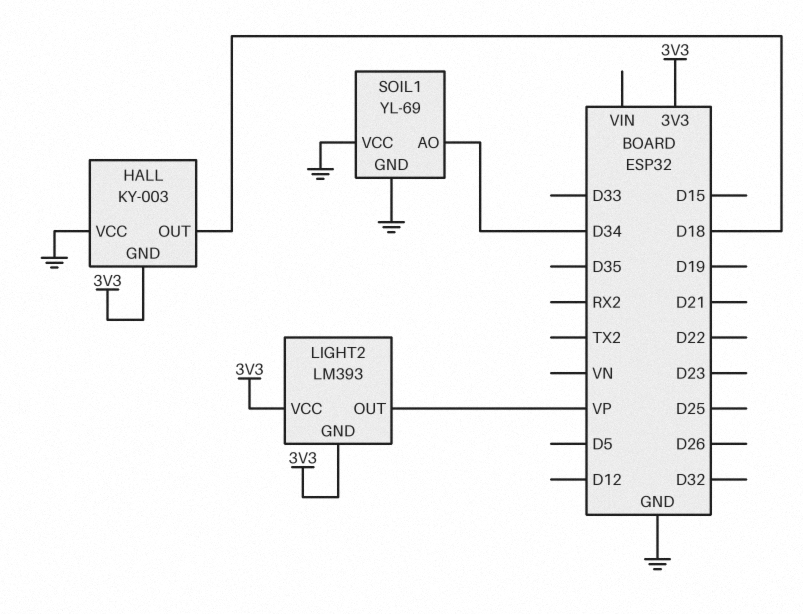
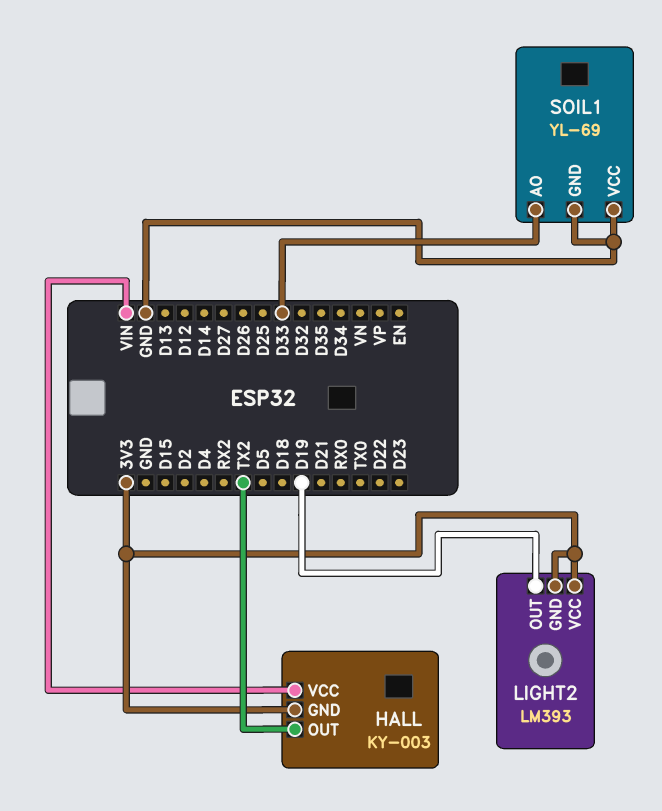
HALL pin OUT: D18 -> TX2
HALL pin VCC: GND -> VIN
LIGHT2 pin OUT: VP -> D19
SOIL1 pin AO: D34 -> D33

